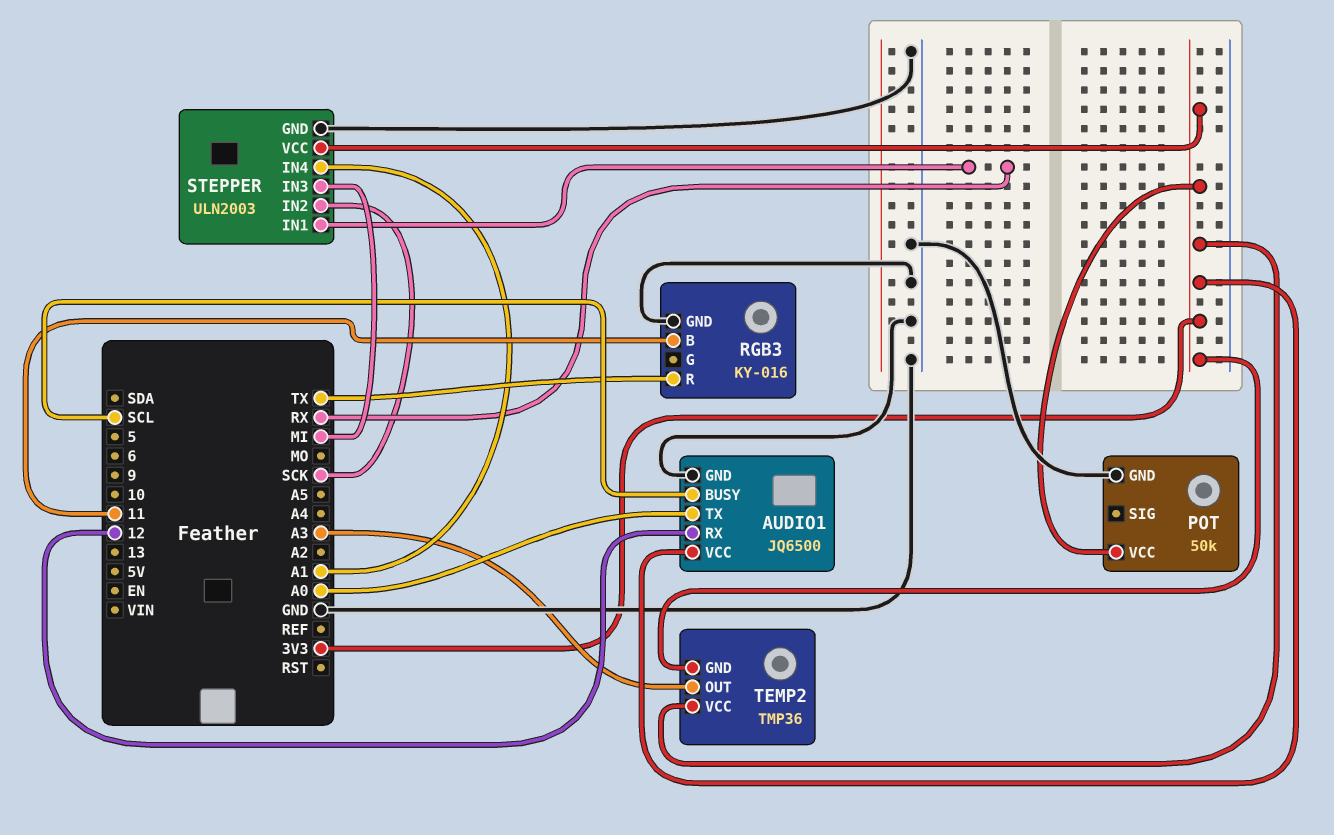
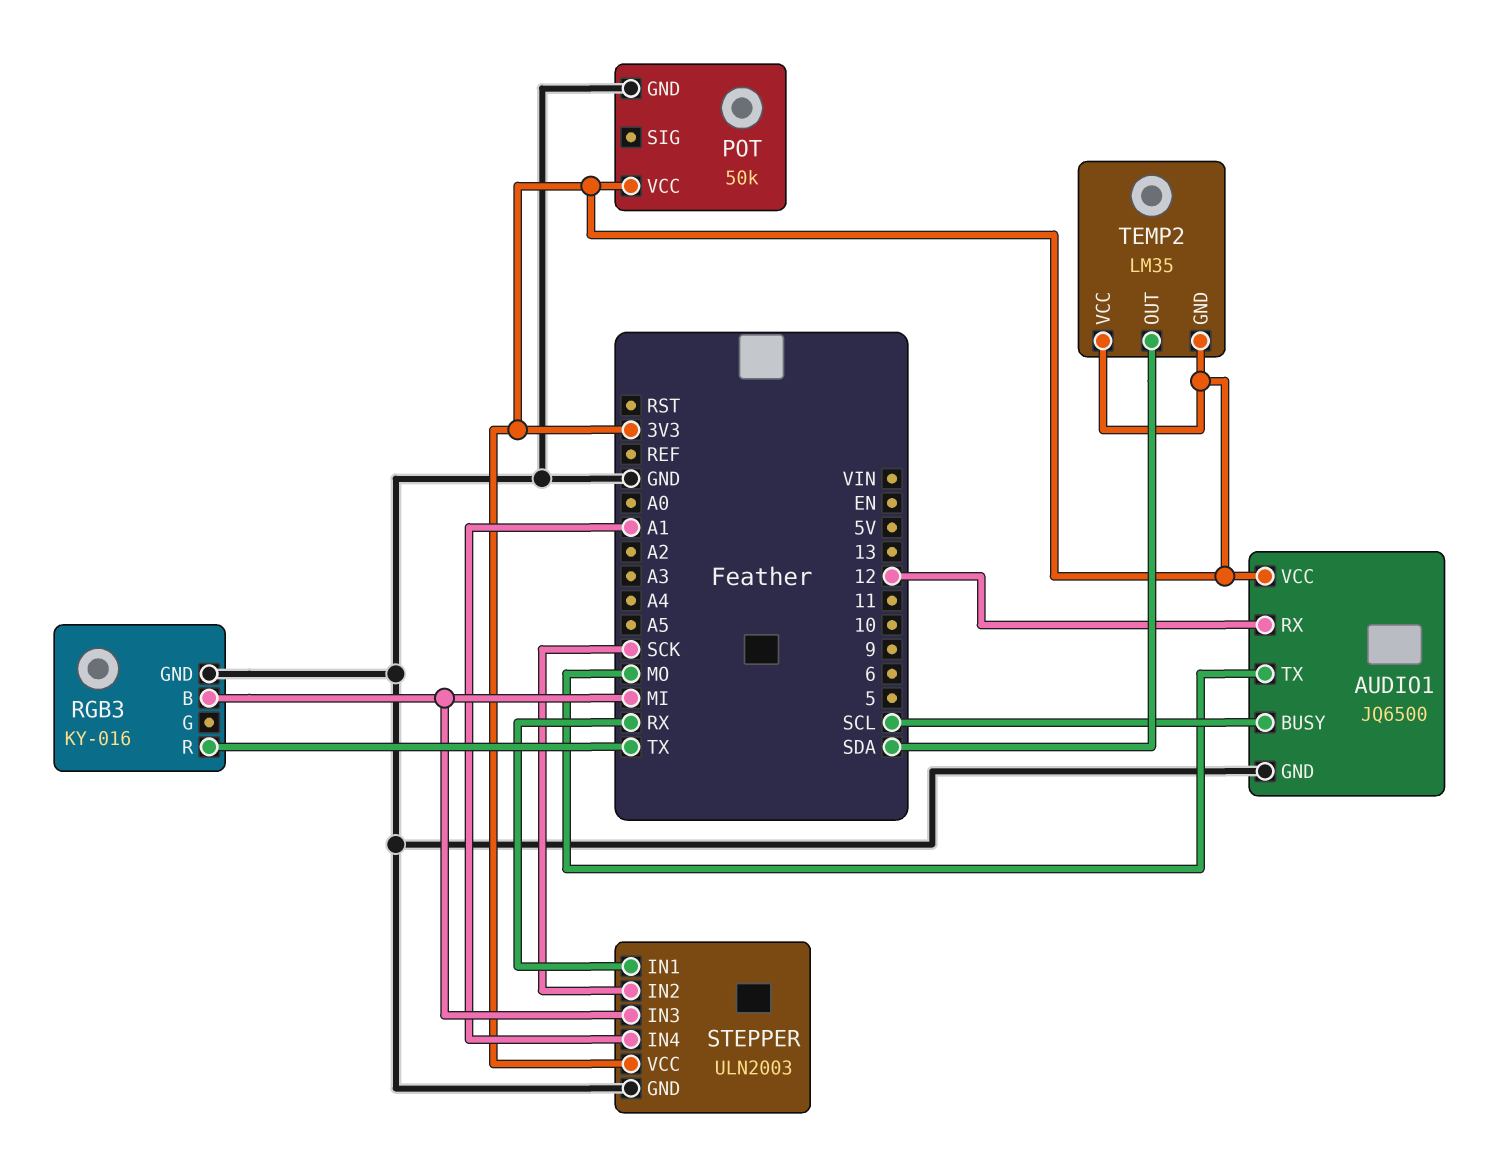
AUDIO1 pin TX: A0 -> MO
RGB3 pin B: 11 -> MI
TEMP2: TMP36 -> LM35
TEMP2 pin OUT: A3 -> SDA

